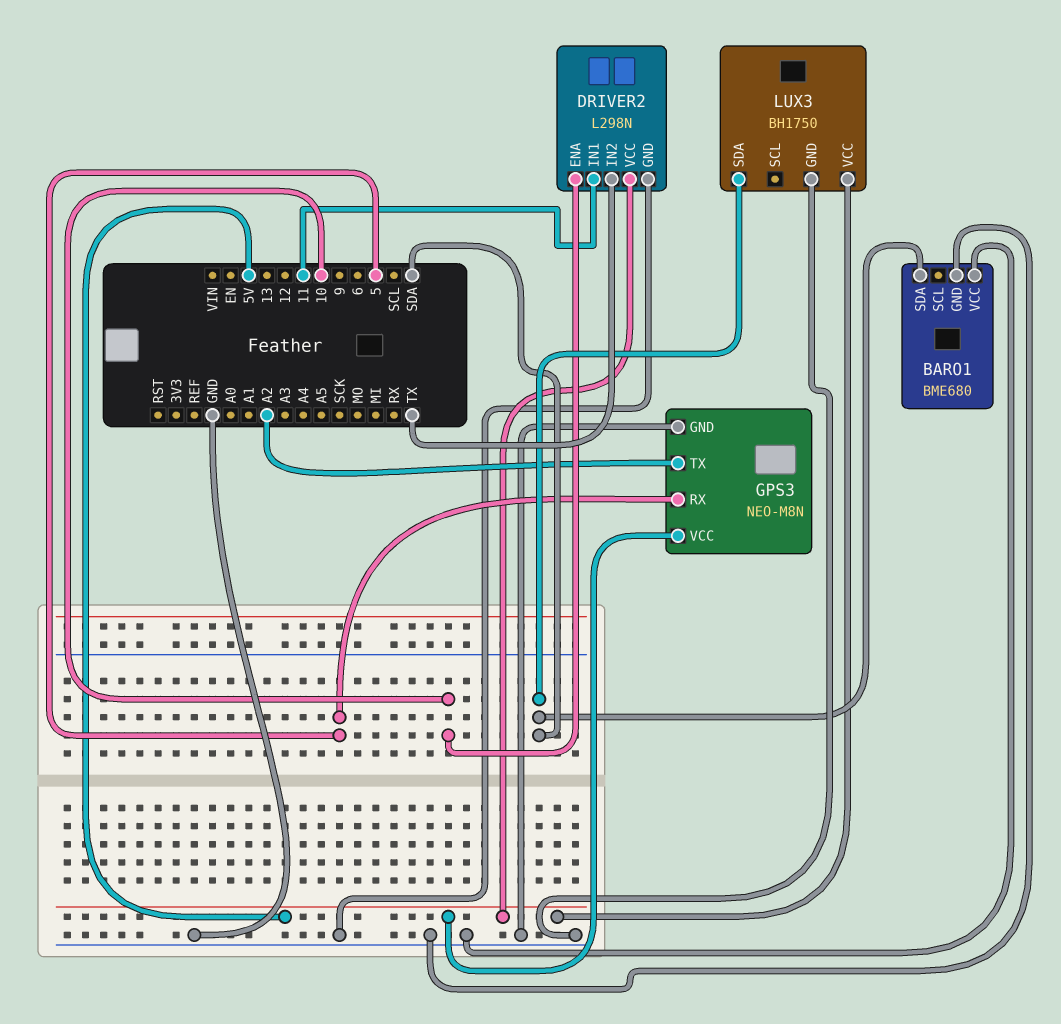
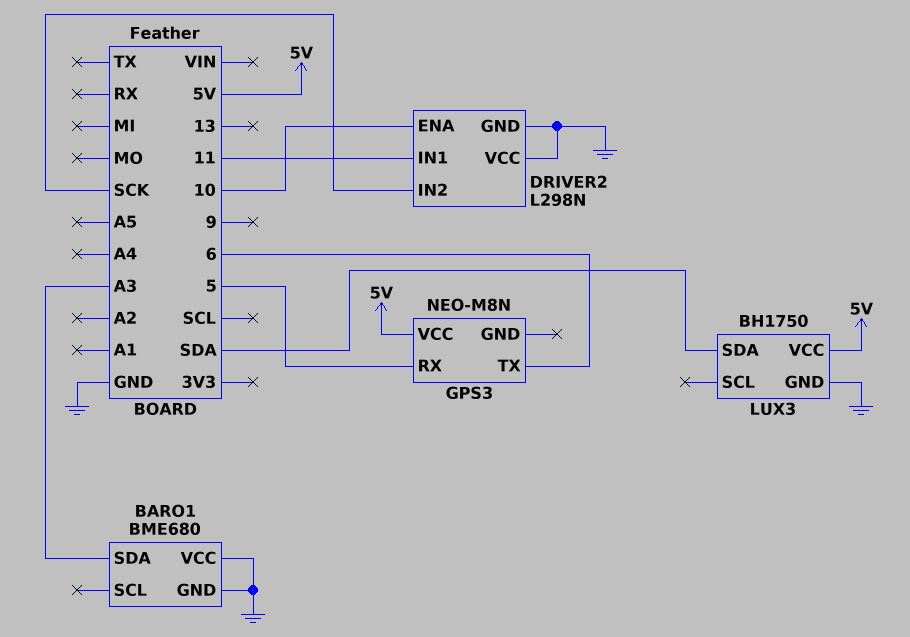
BARO1 pin SDA: SDA -> A3
DRIVER2 pin IN2: TX -> SCK
DRIVER2 pin VCC: 5V -> GND
GPS3 pin GND: GND -> none
GPS3 pin TX: A2 -> 6

